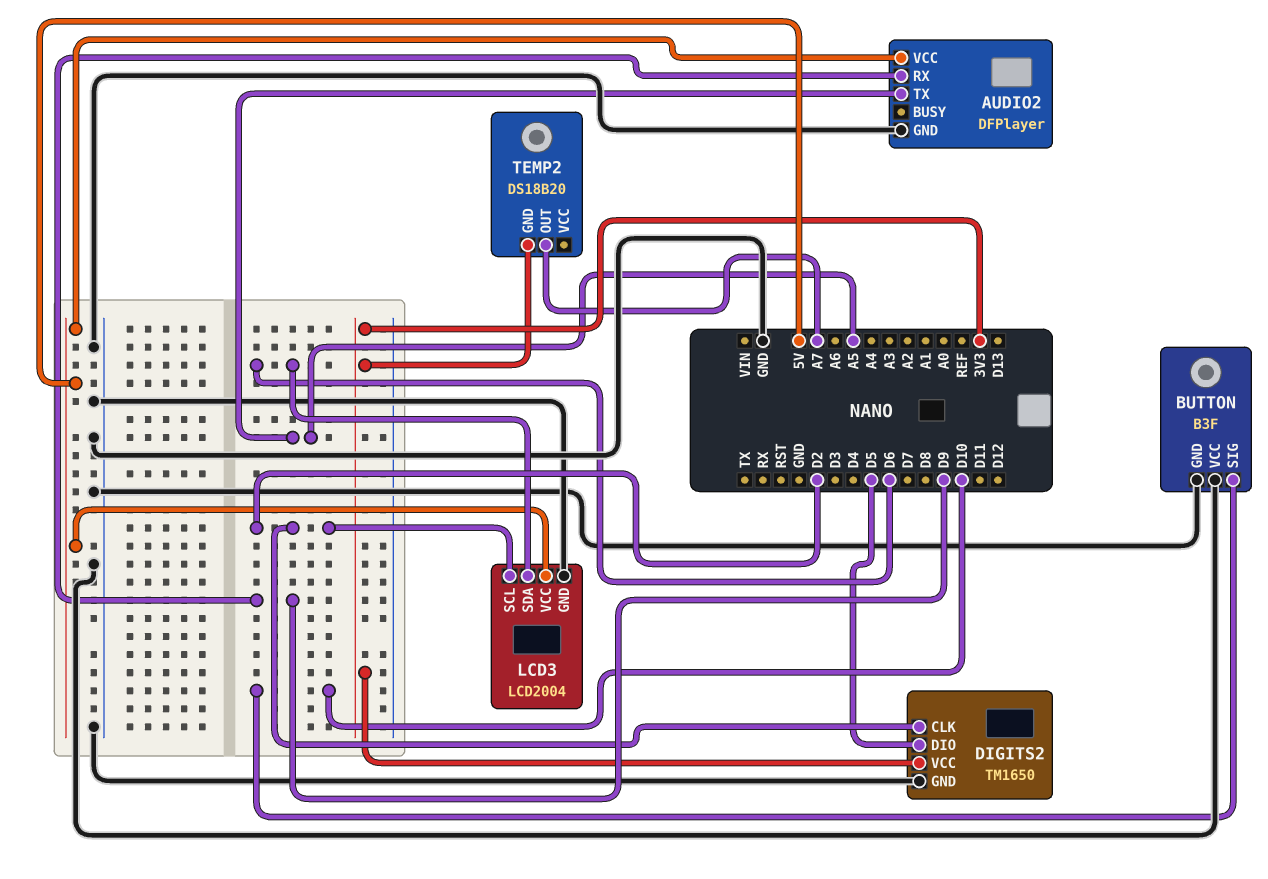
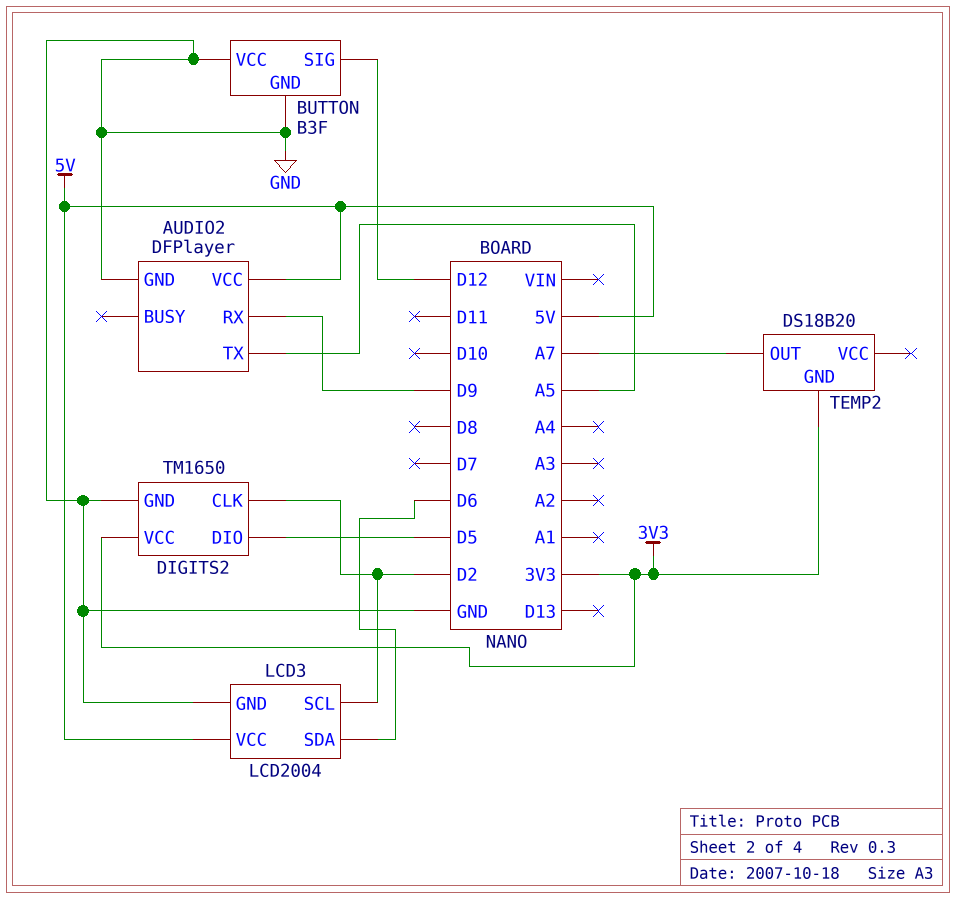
BUTTON pin SIG: D10 -> D12

